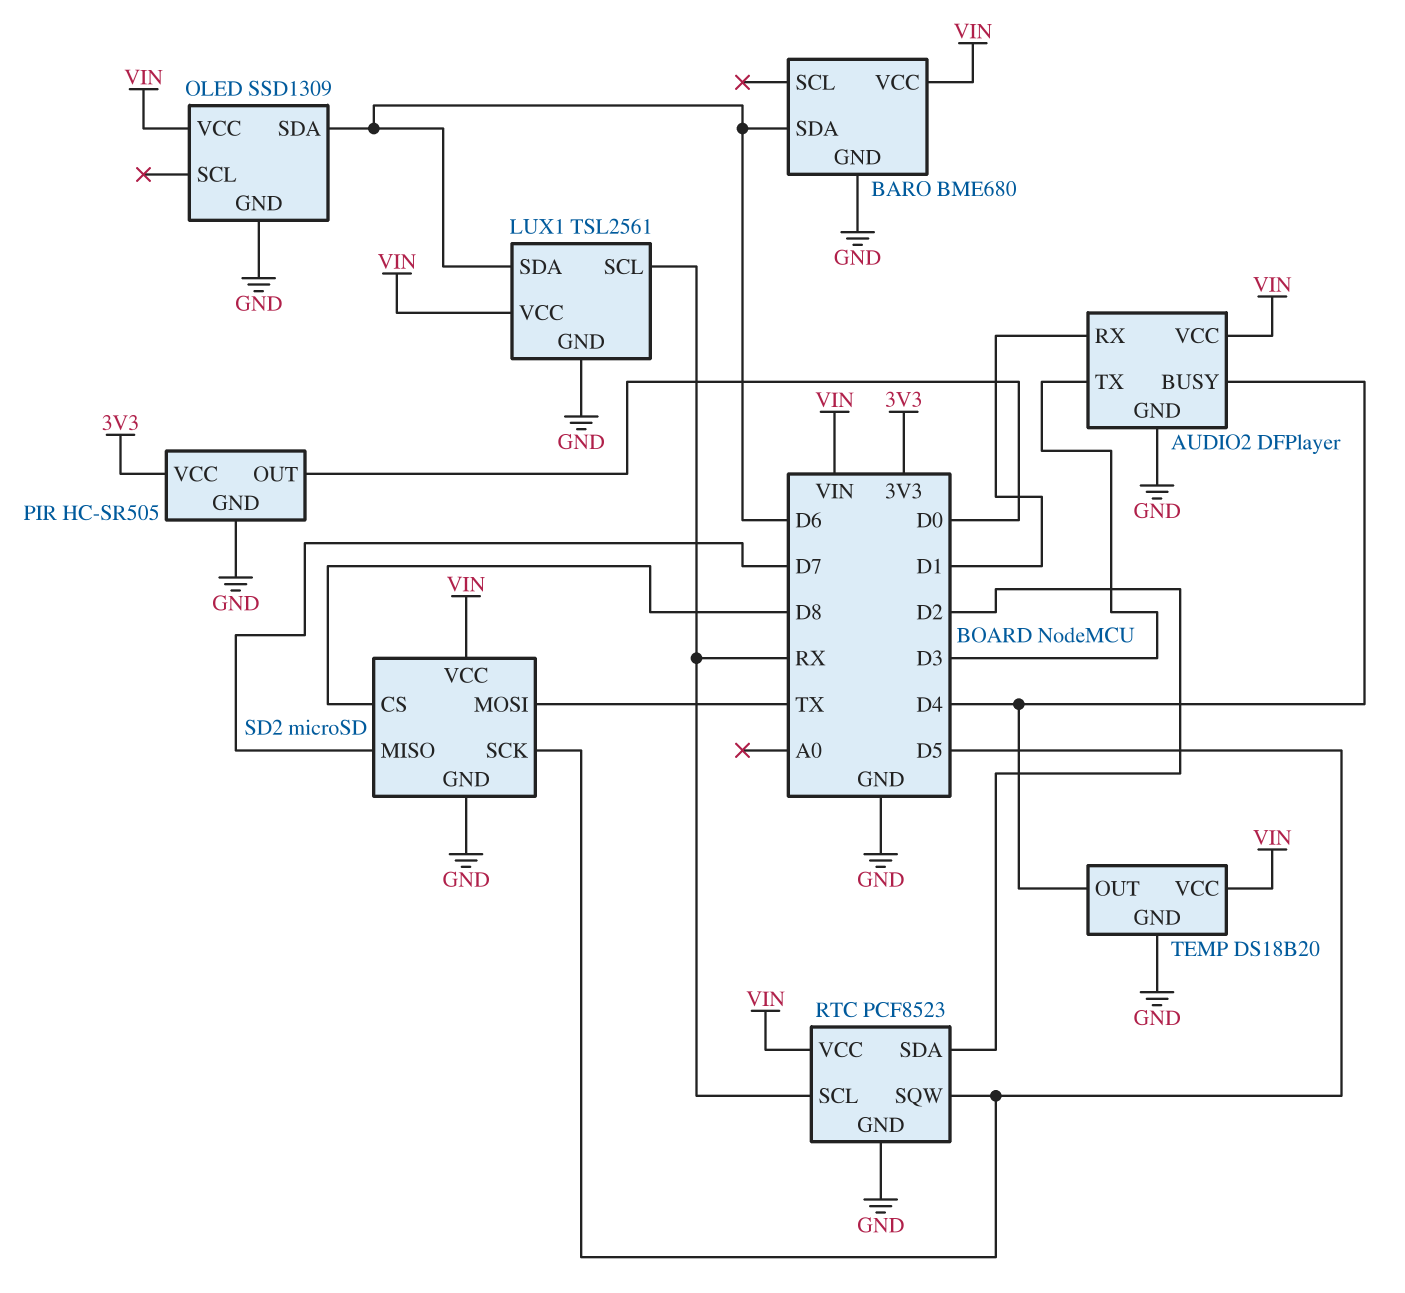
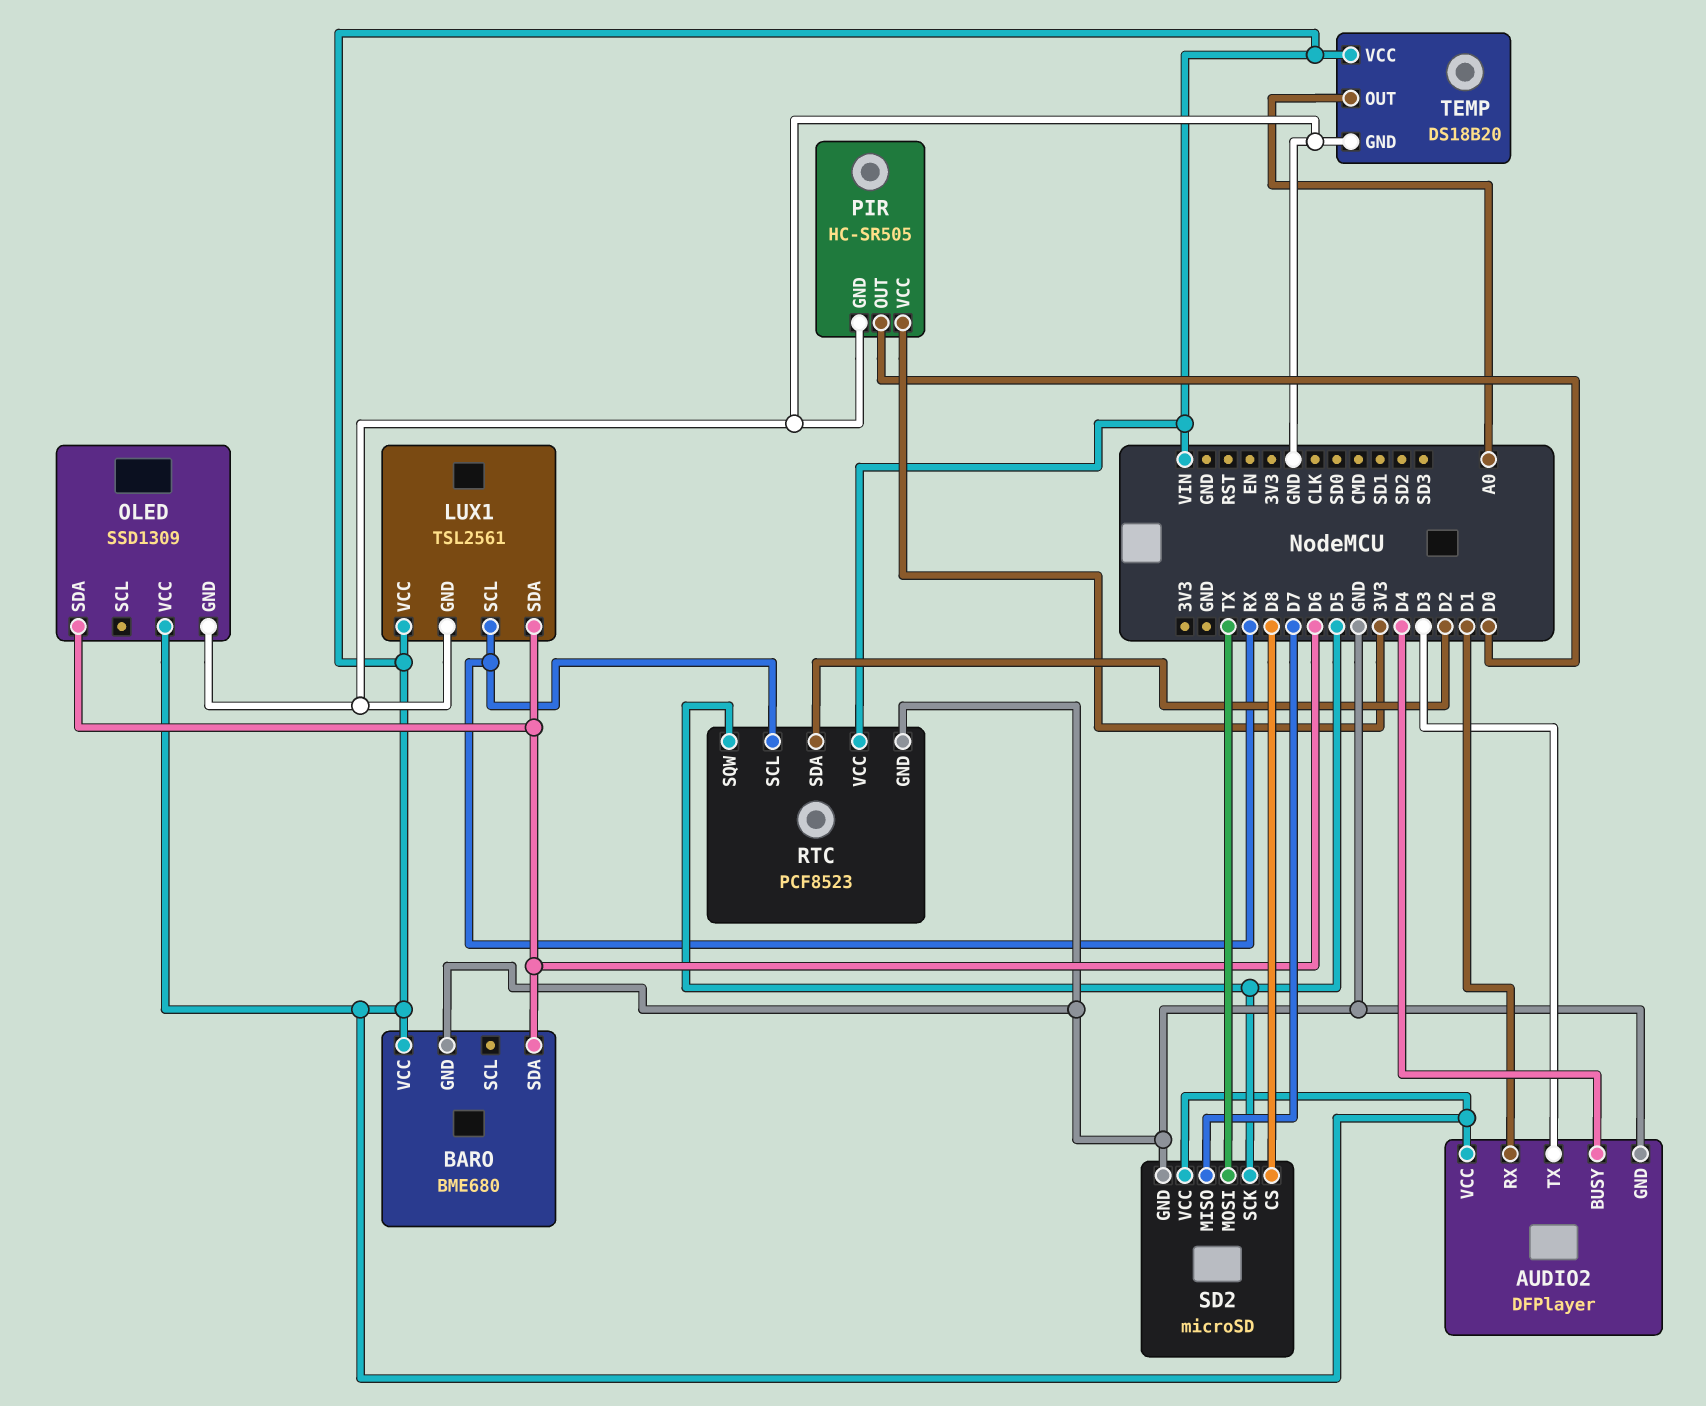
TEMP pin OUT: D4 -> A0

